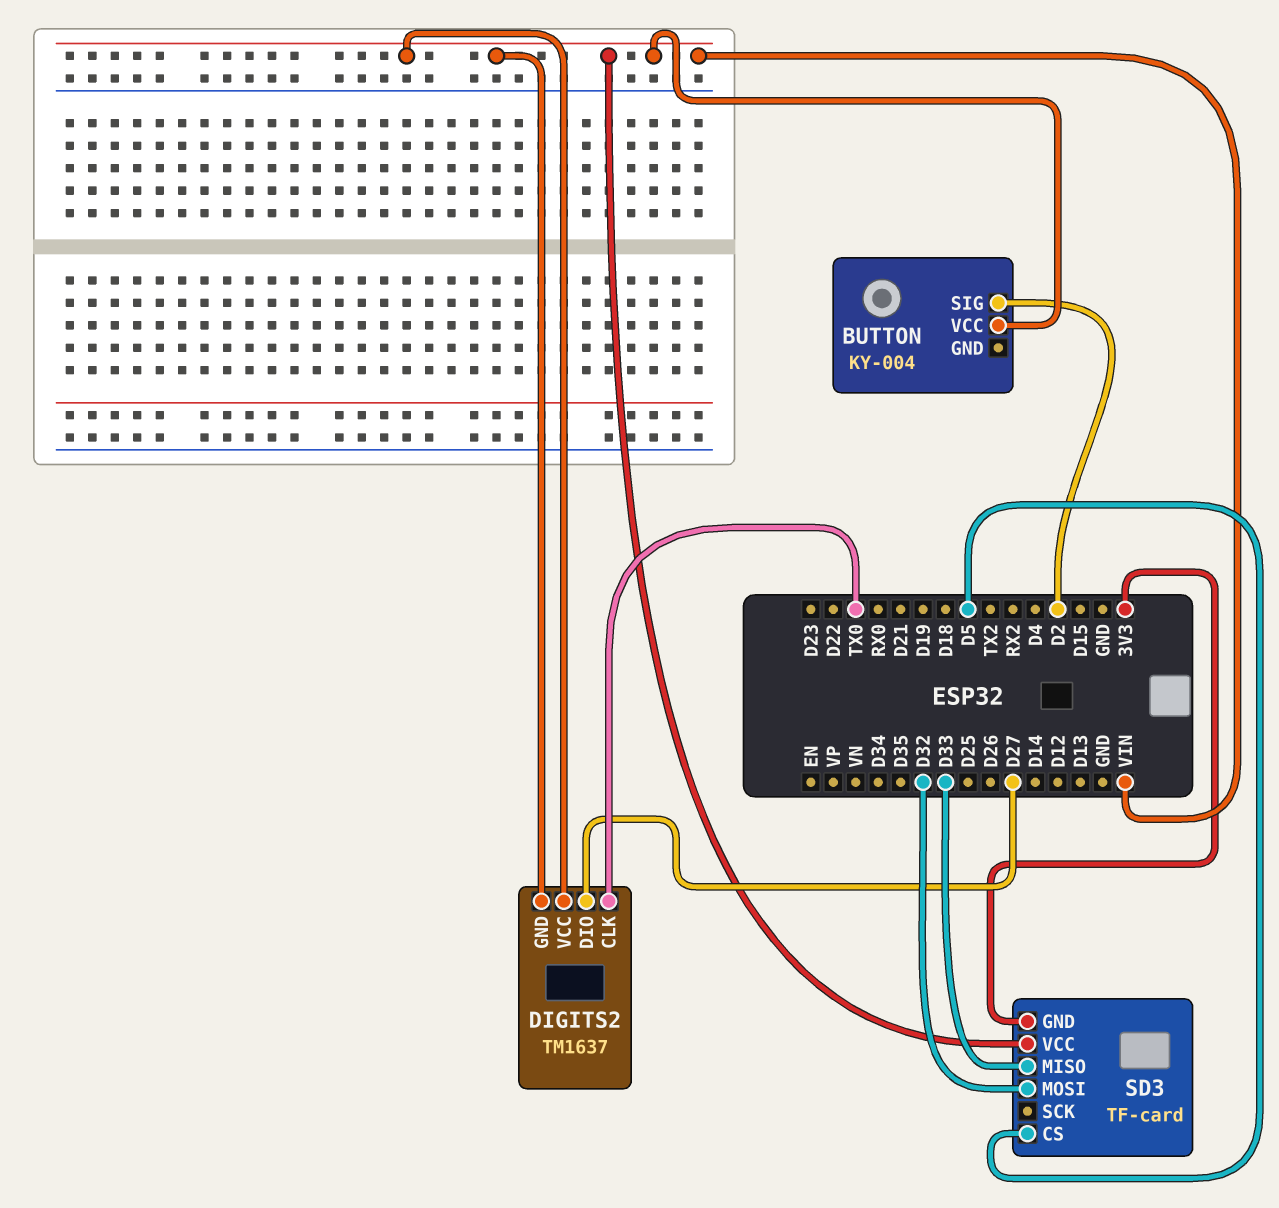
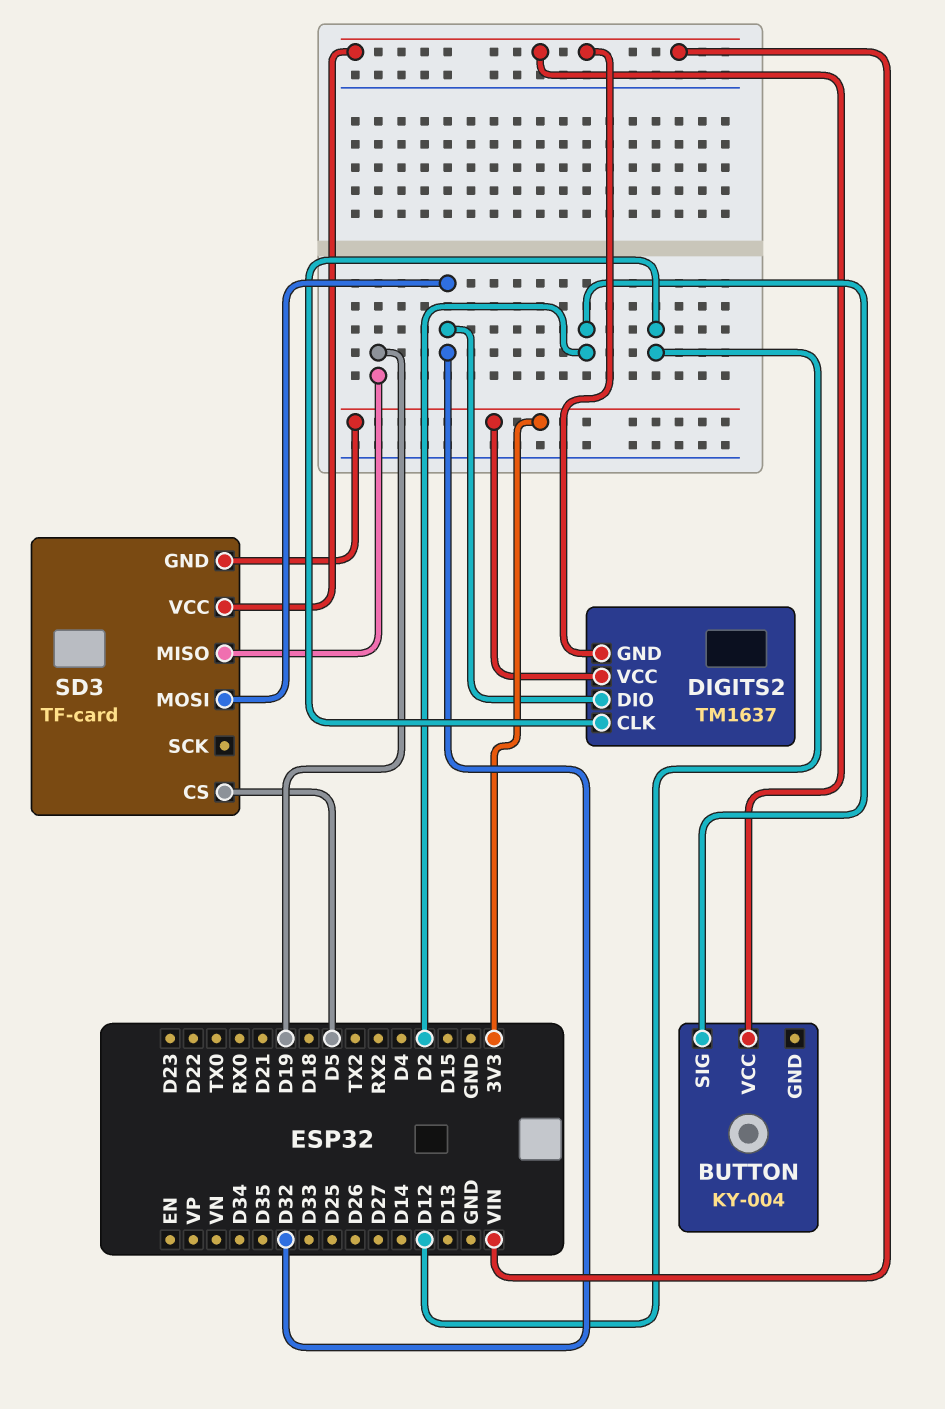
DIGITS2 pin CLK: TX0 -> D12
DIGITS2 pin DIO: D27 -> D32
DIGITS2 pin VCC: VIN -> 3V3
SD3 pin MISO: D33 -> D19

